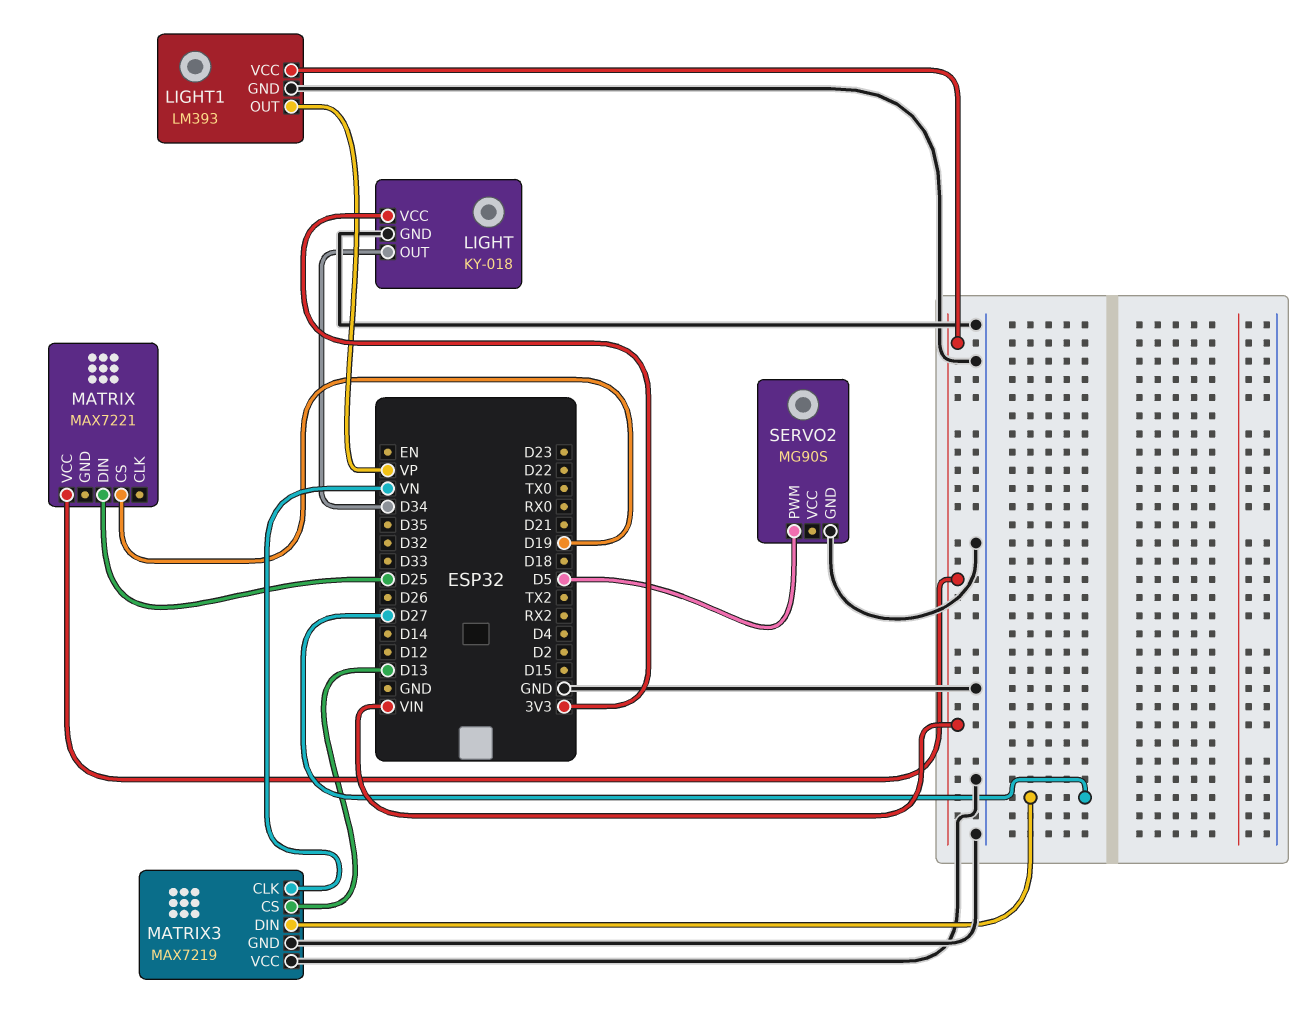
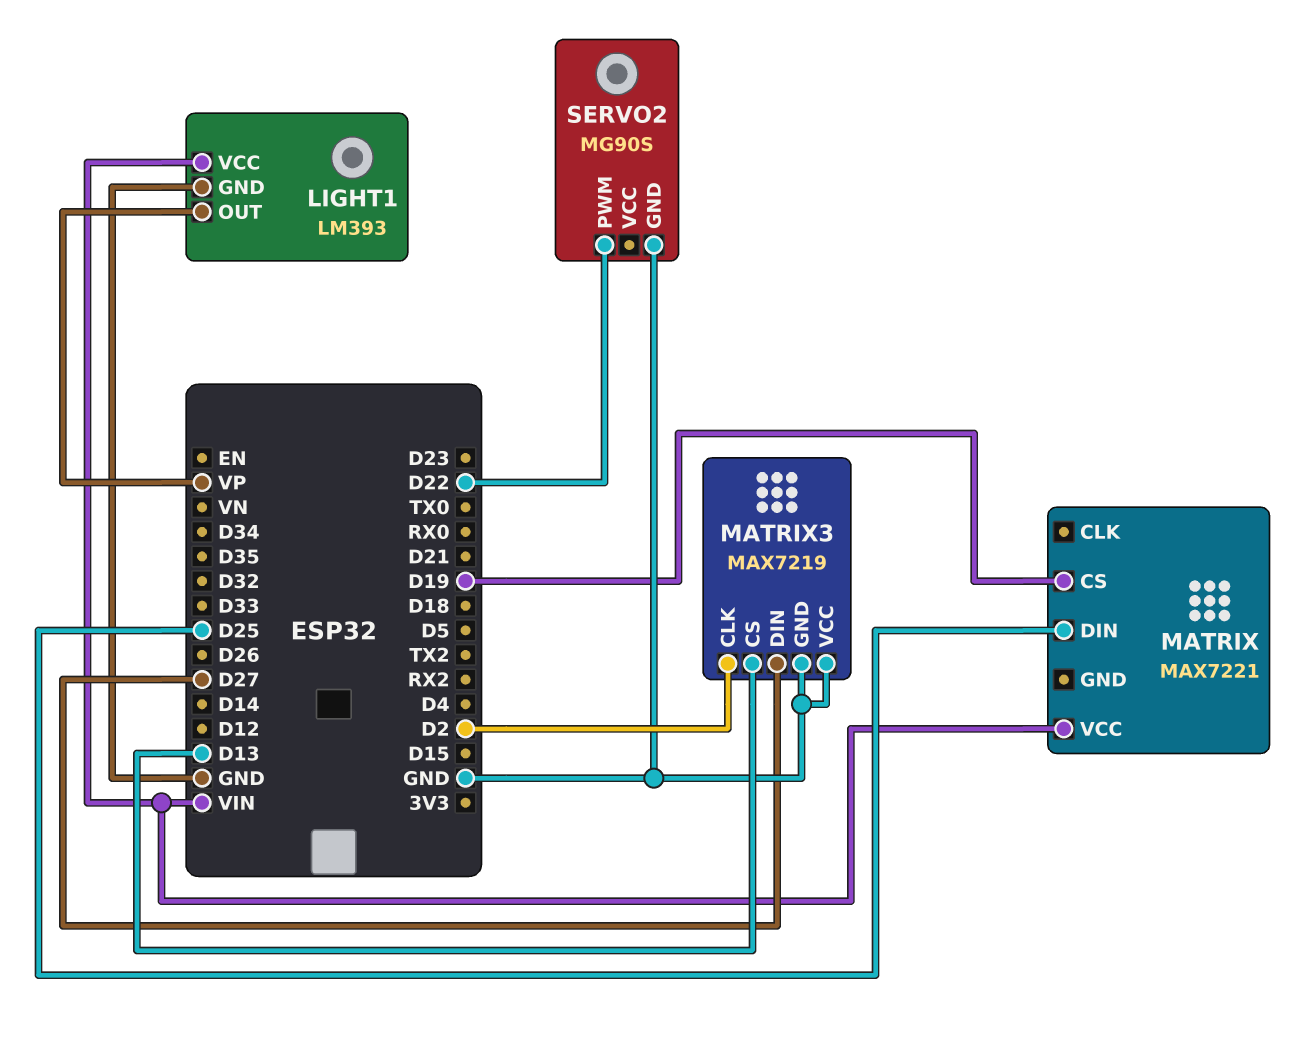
LIGHT: KY-018 -> none
LIGHT pin GND: GND -> none
LIGHT pin OUT: D34 -> none
LIGHT pin VCC: 3V3 -> none
MATRIX3 pin CLK: VN -> D2
SERVO2 pin PWM: D5 -> D22

